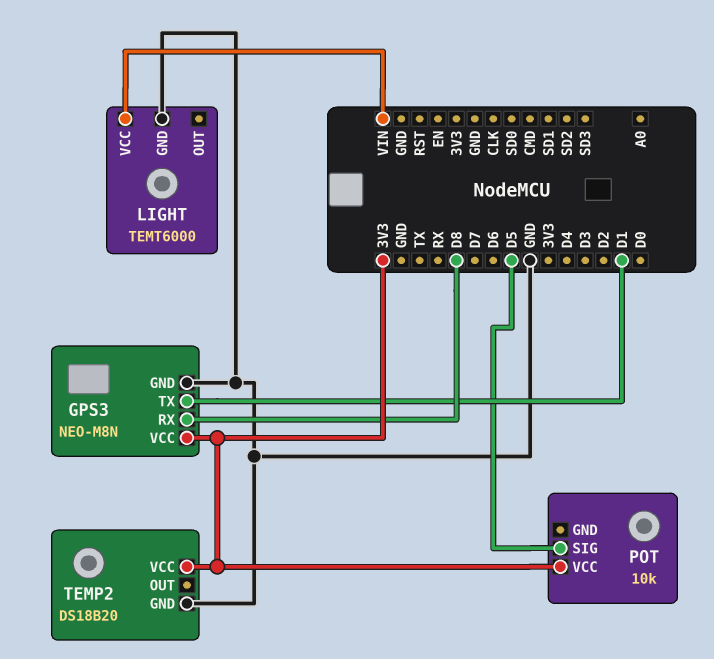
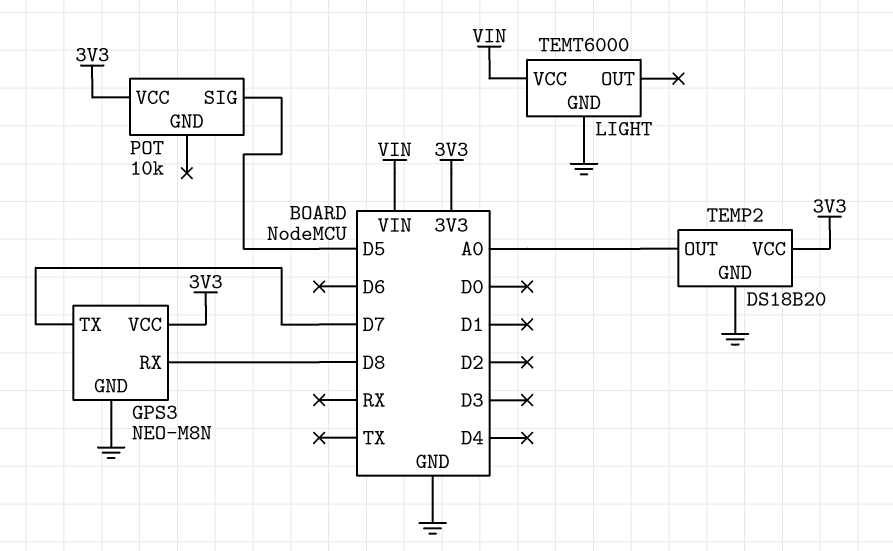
GPS3 pin TX: D1 -> D7
TEMP2 pin OUT: none -> A0

